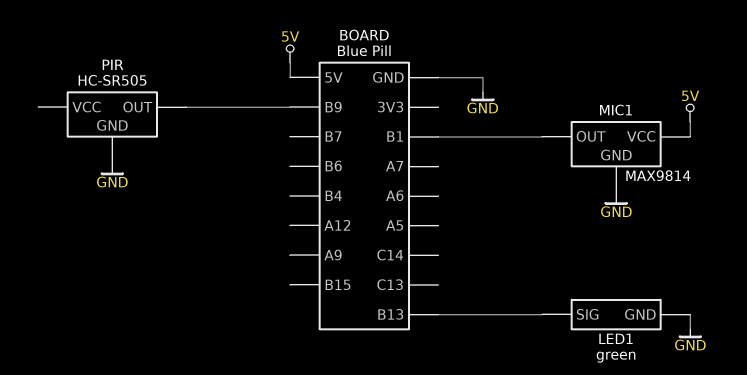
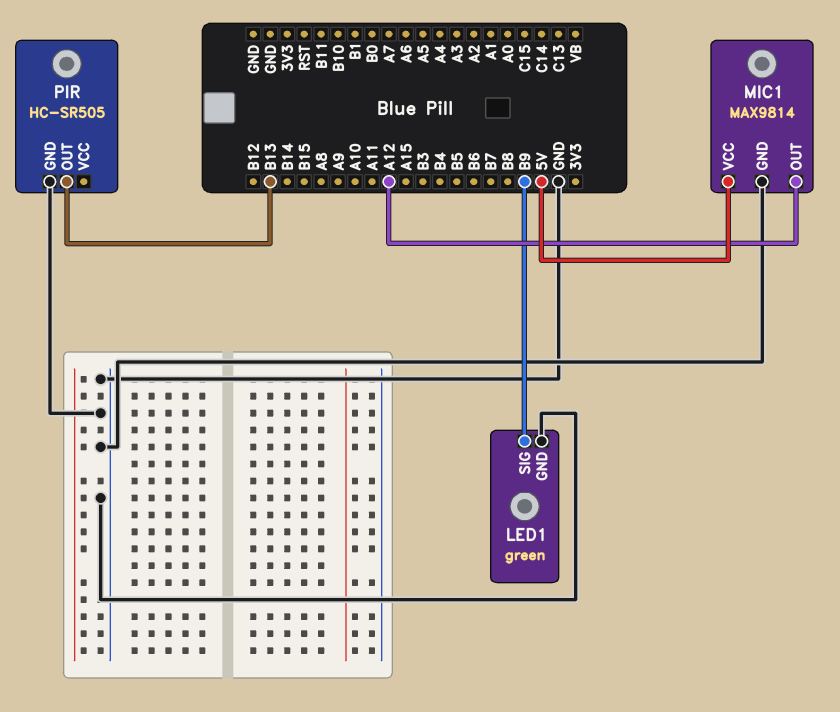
LED1 pin SIG: B13 -> B9
MIC1 pin OUT: B1 -> A12
PIR pin OUT: B9 -> B13

